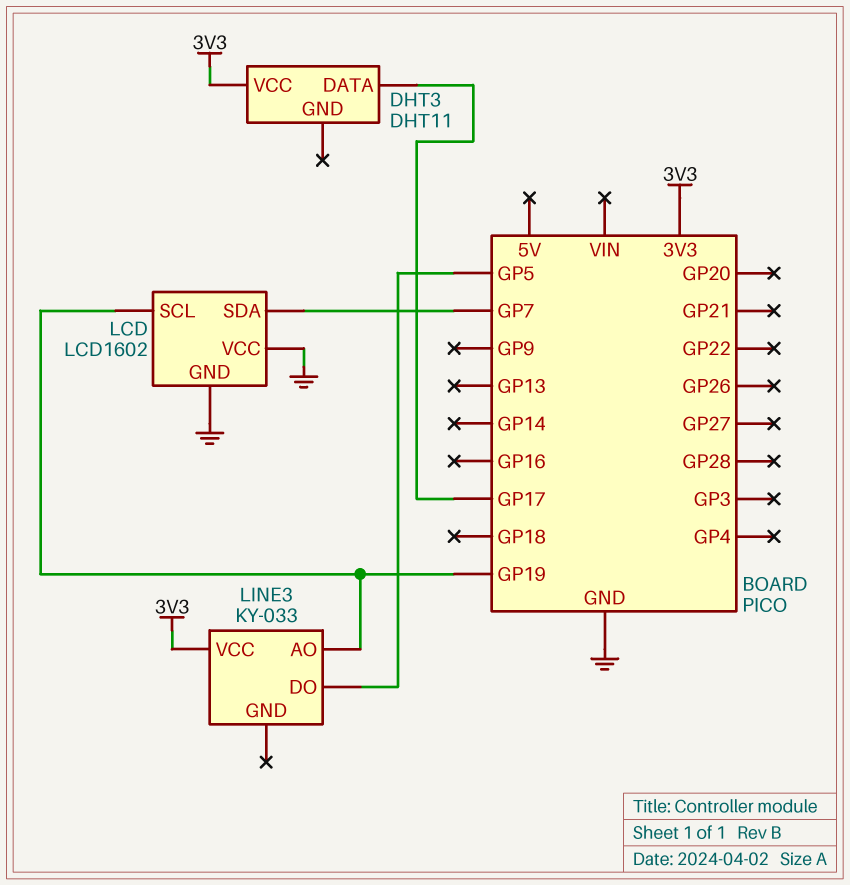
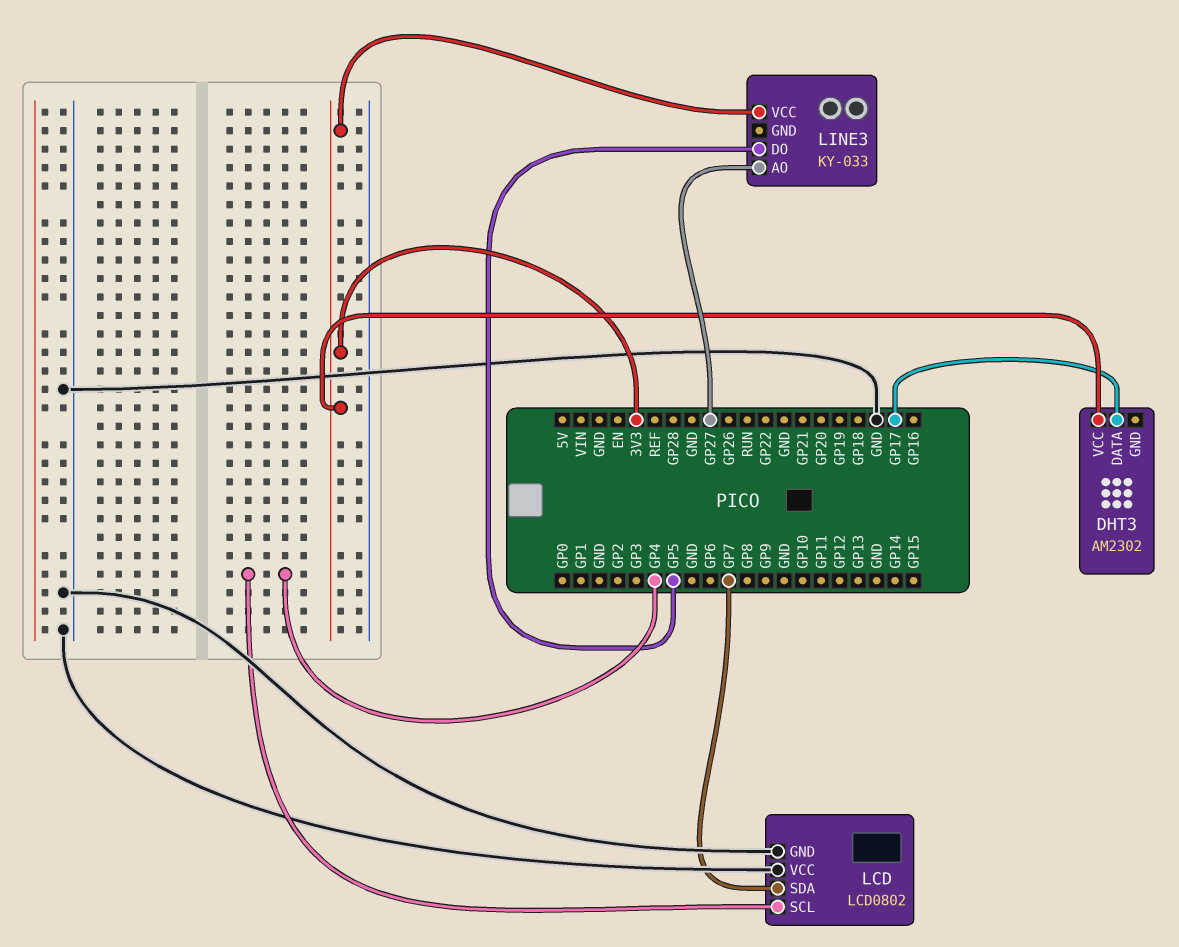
DHT3: DHT11 -> AM2302
LCD: LCD1602 -> LCD0802
LCD pin SCL: GP19 -> GP4
LINE3 pin AO: GP19 -> GP27

